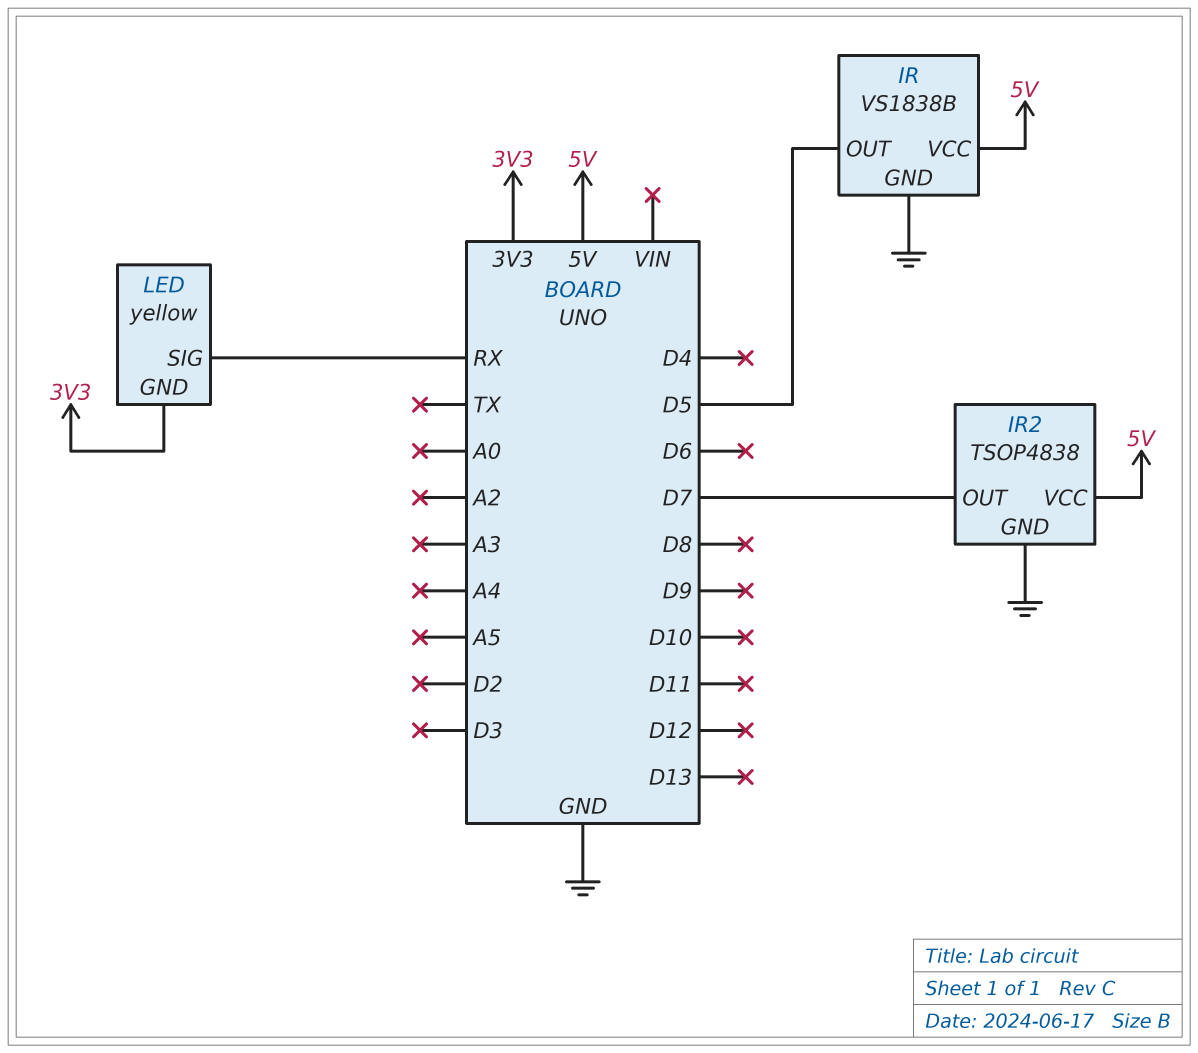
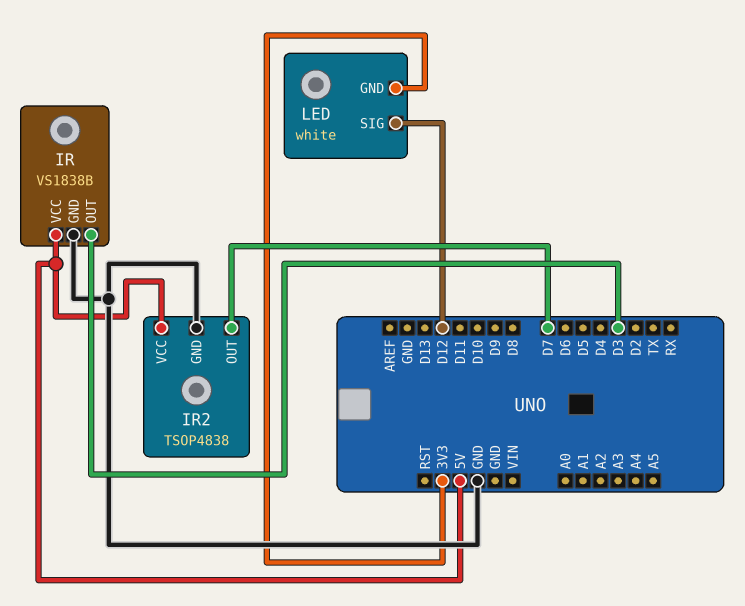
IR pin OUT: D5 -> D3
LED: yellow -> white
LED pin SIG: RX -> D12

